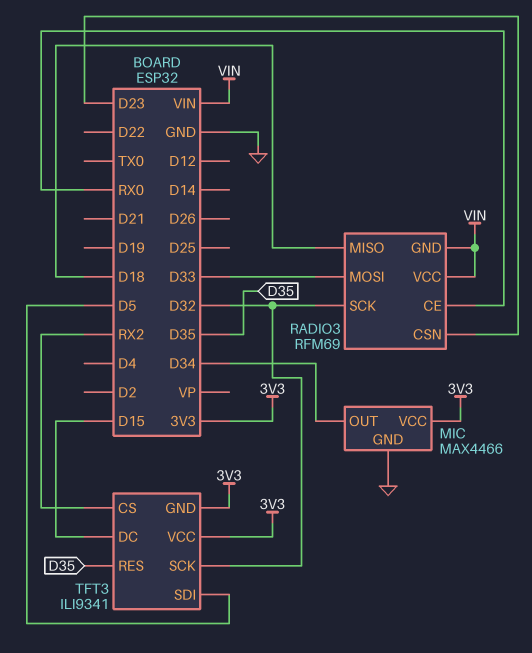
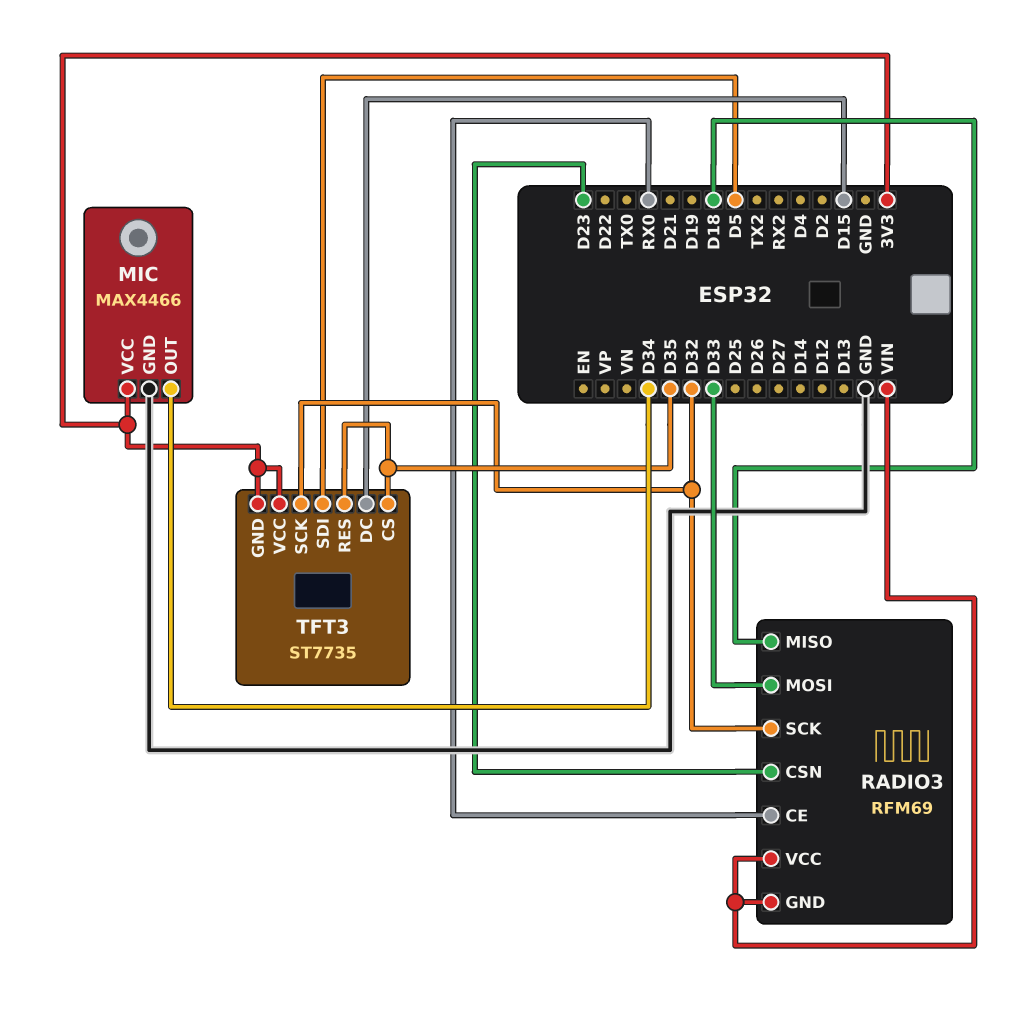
TFT3: ILI9341 -> ST7735
TFT3 pin CS: RX2 -> D35

